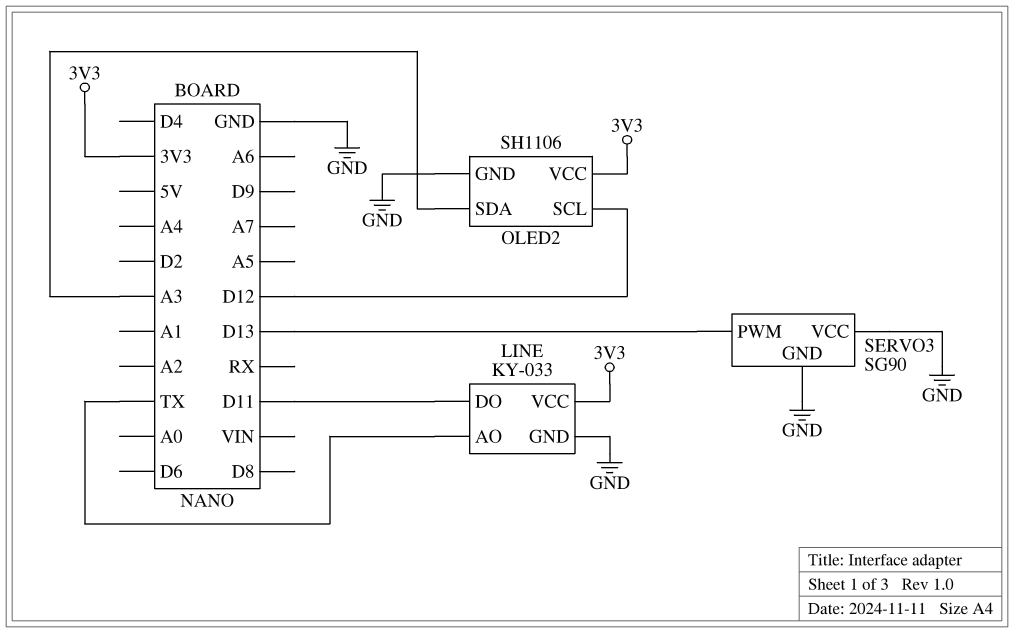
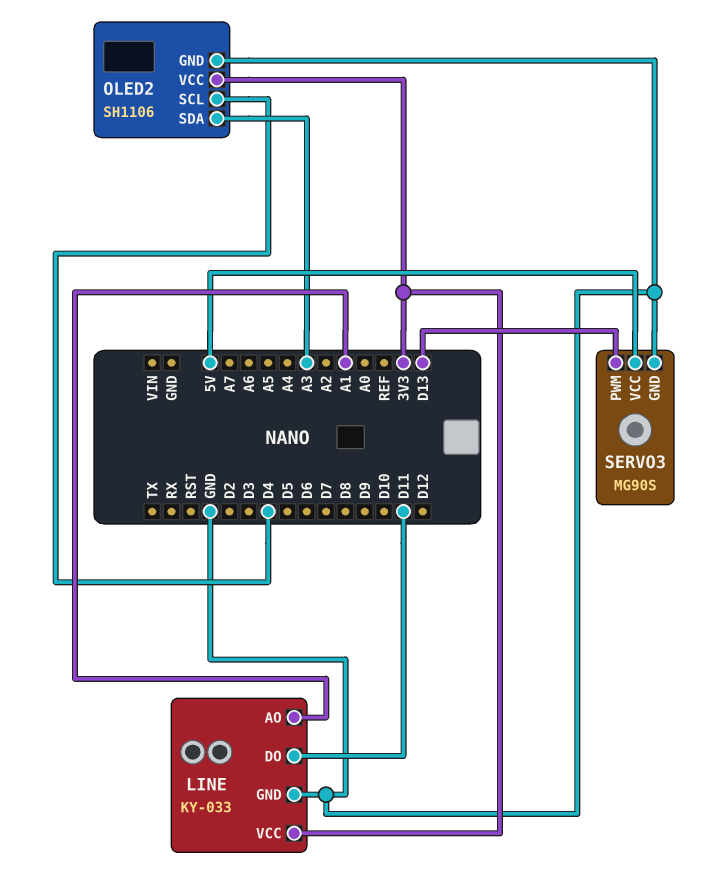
LINE pin AO: TX -> A1
OLED2 pin SCL: D12 -> D4
SERVO3: SG90 -> MG90S
SERVO3 pin VCC: GND -> 5V

